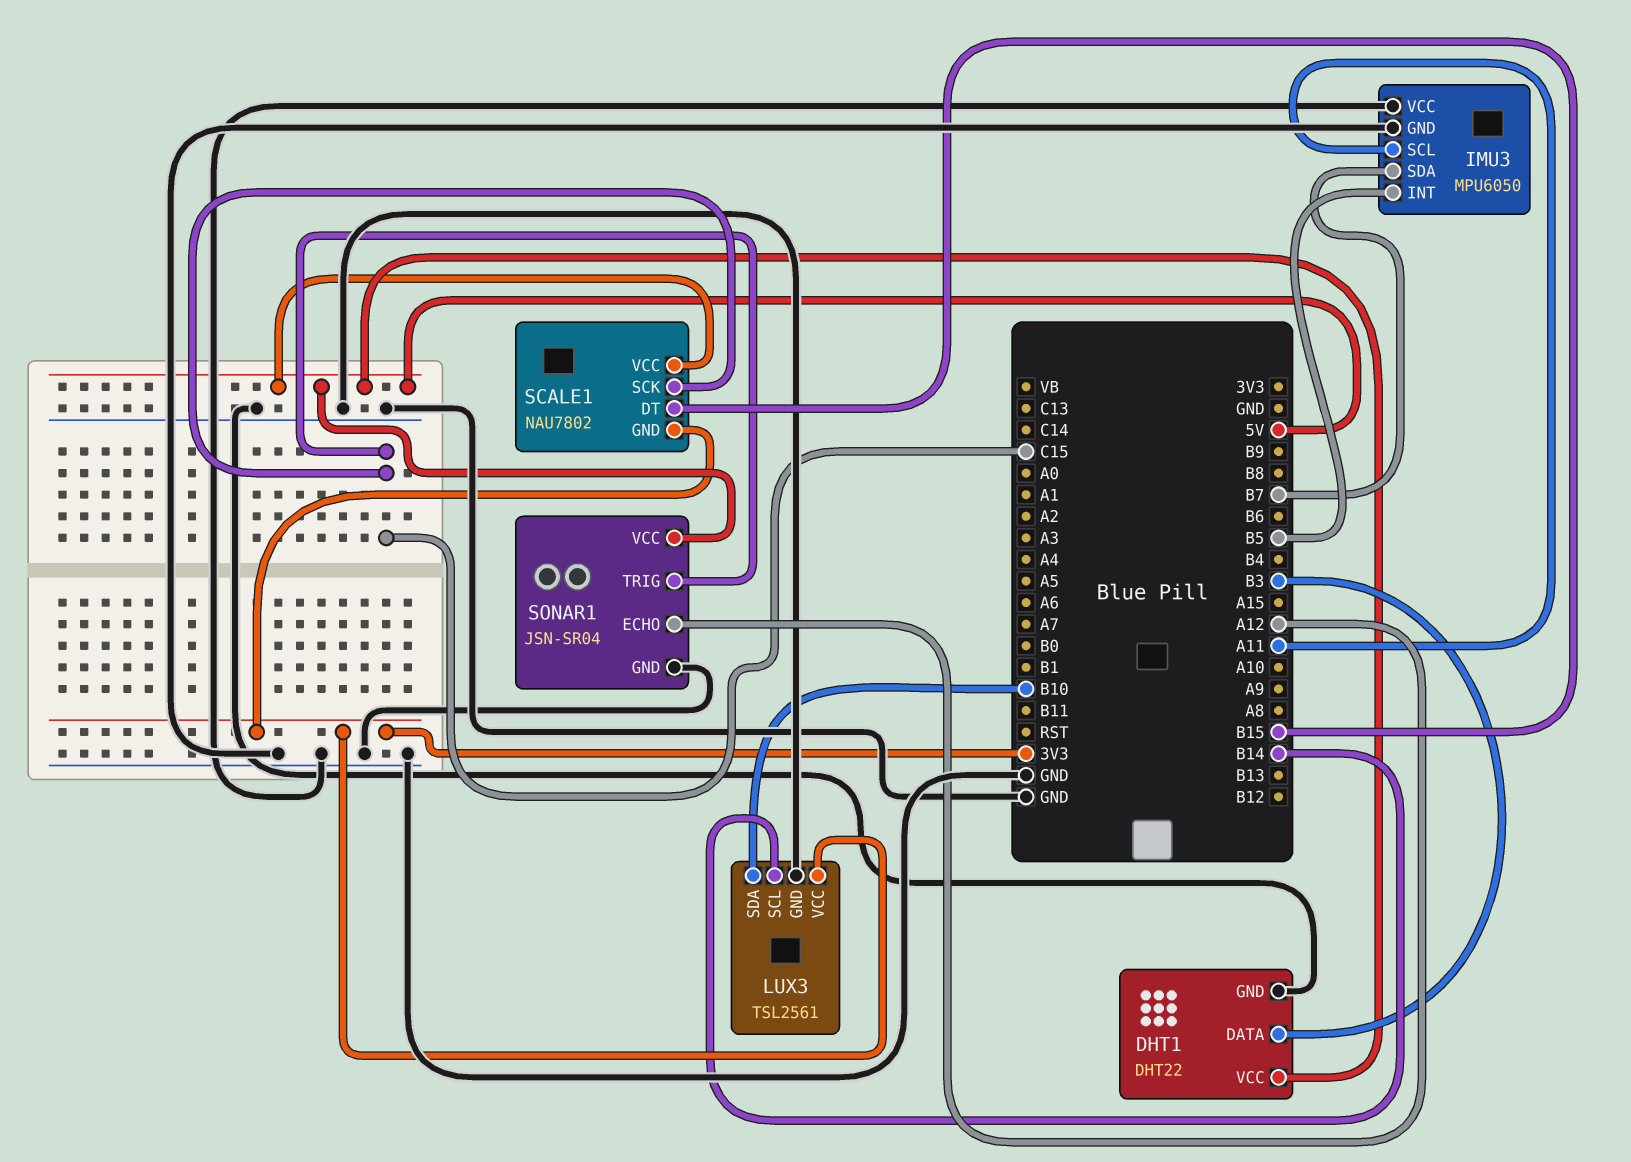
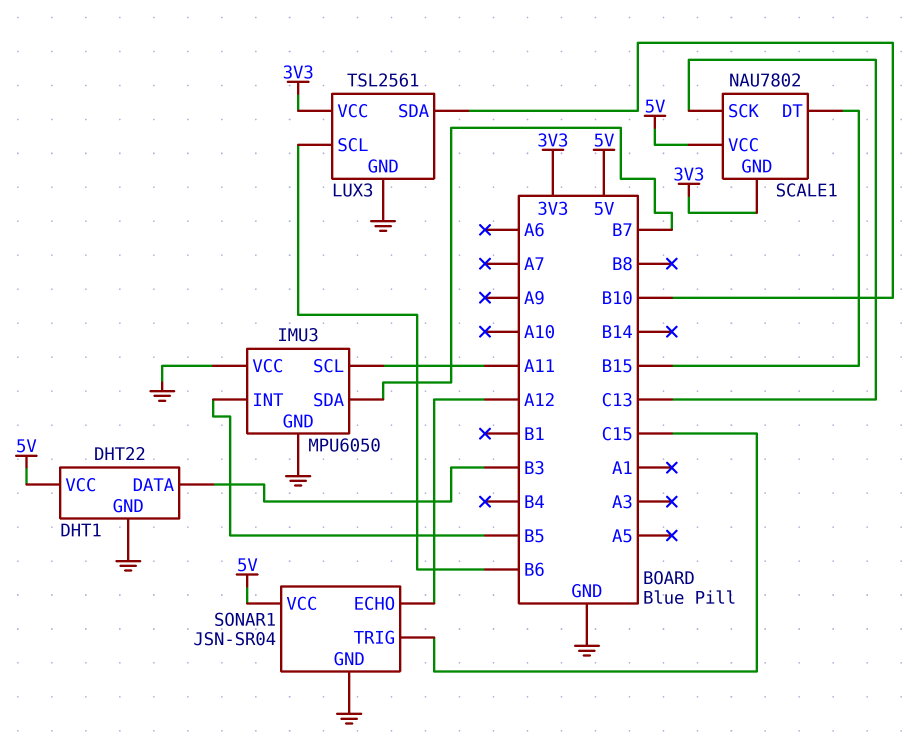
LUX3 pin SCL: B14 -> B6
SCALE1 pin SCK: C15 -> C13

